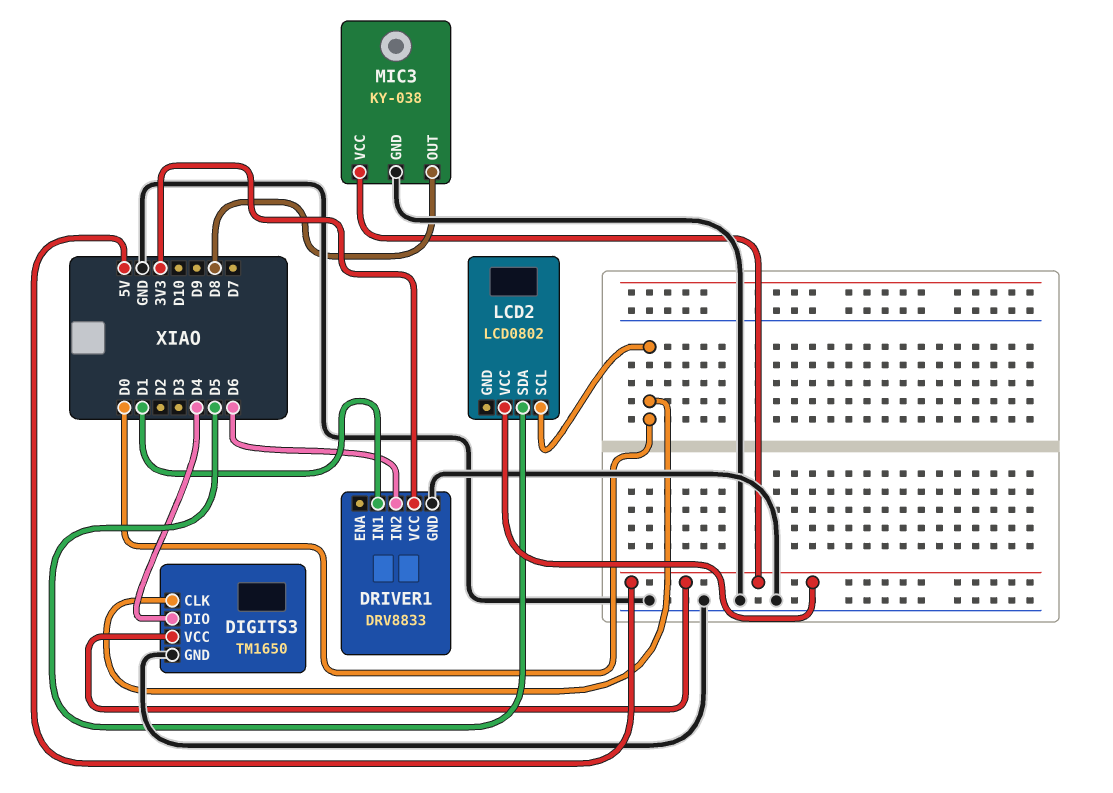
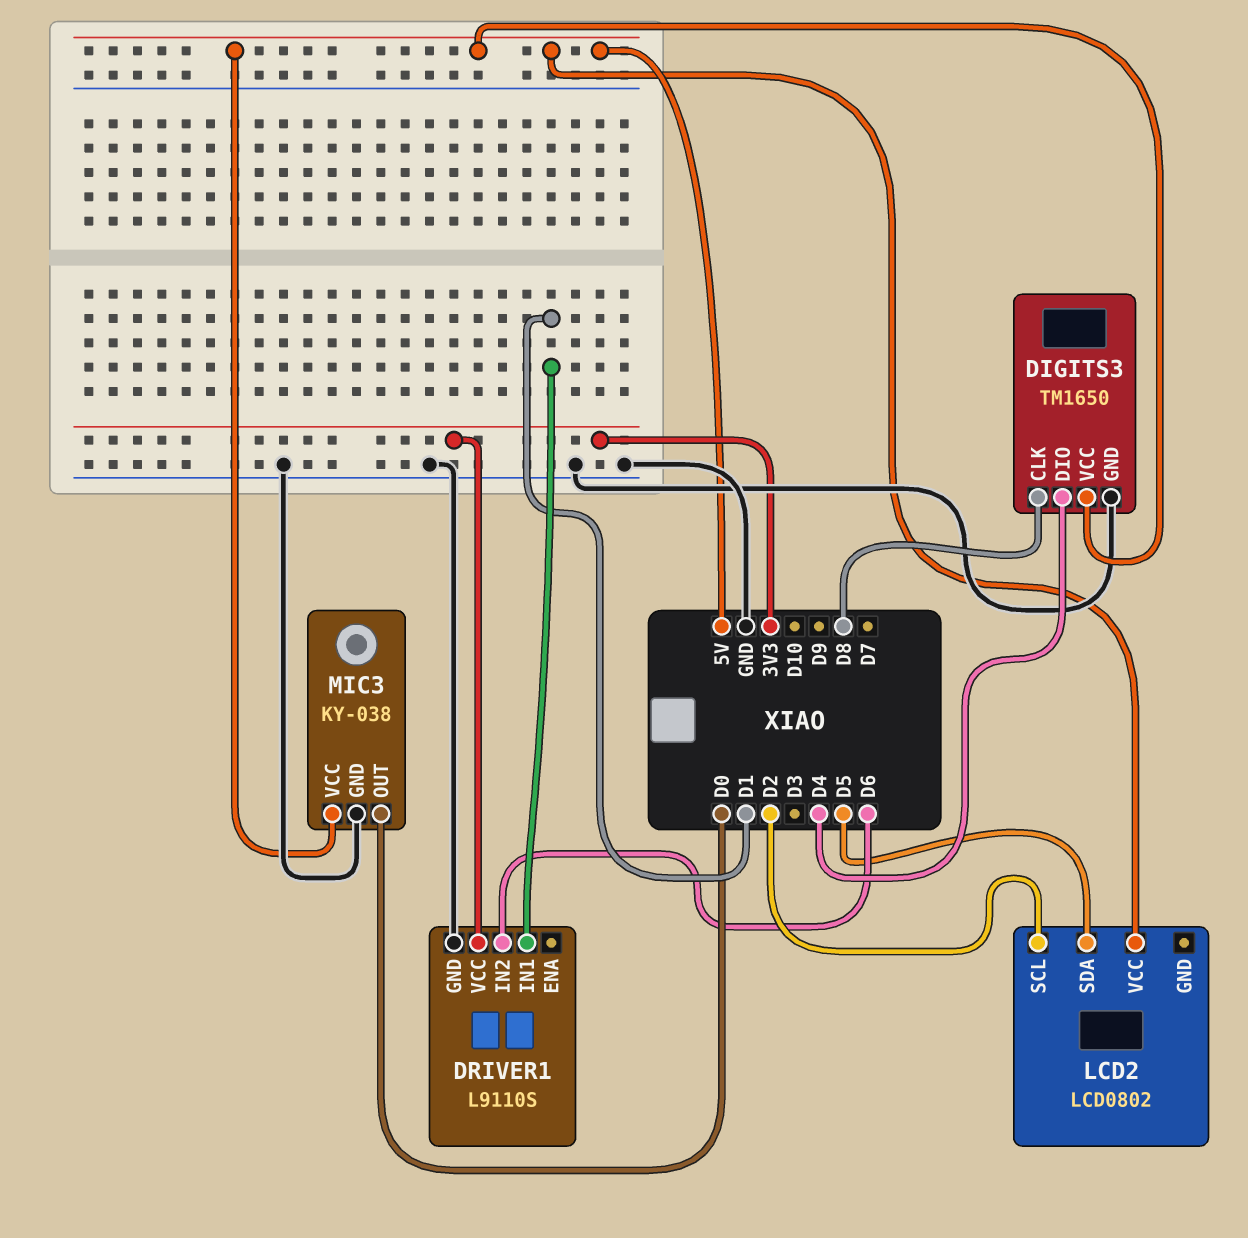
DIGITS3 pin CLK: D0 -> D8
DRIVER1: DRV8833 -> L9110S
LCD2 pin SCL: D0 -> D2
MIC3 pin OUT: D8 -> D0

